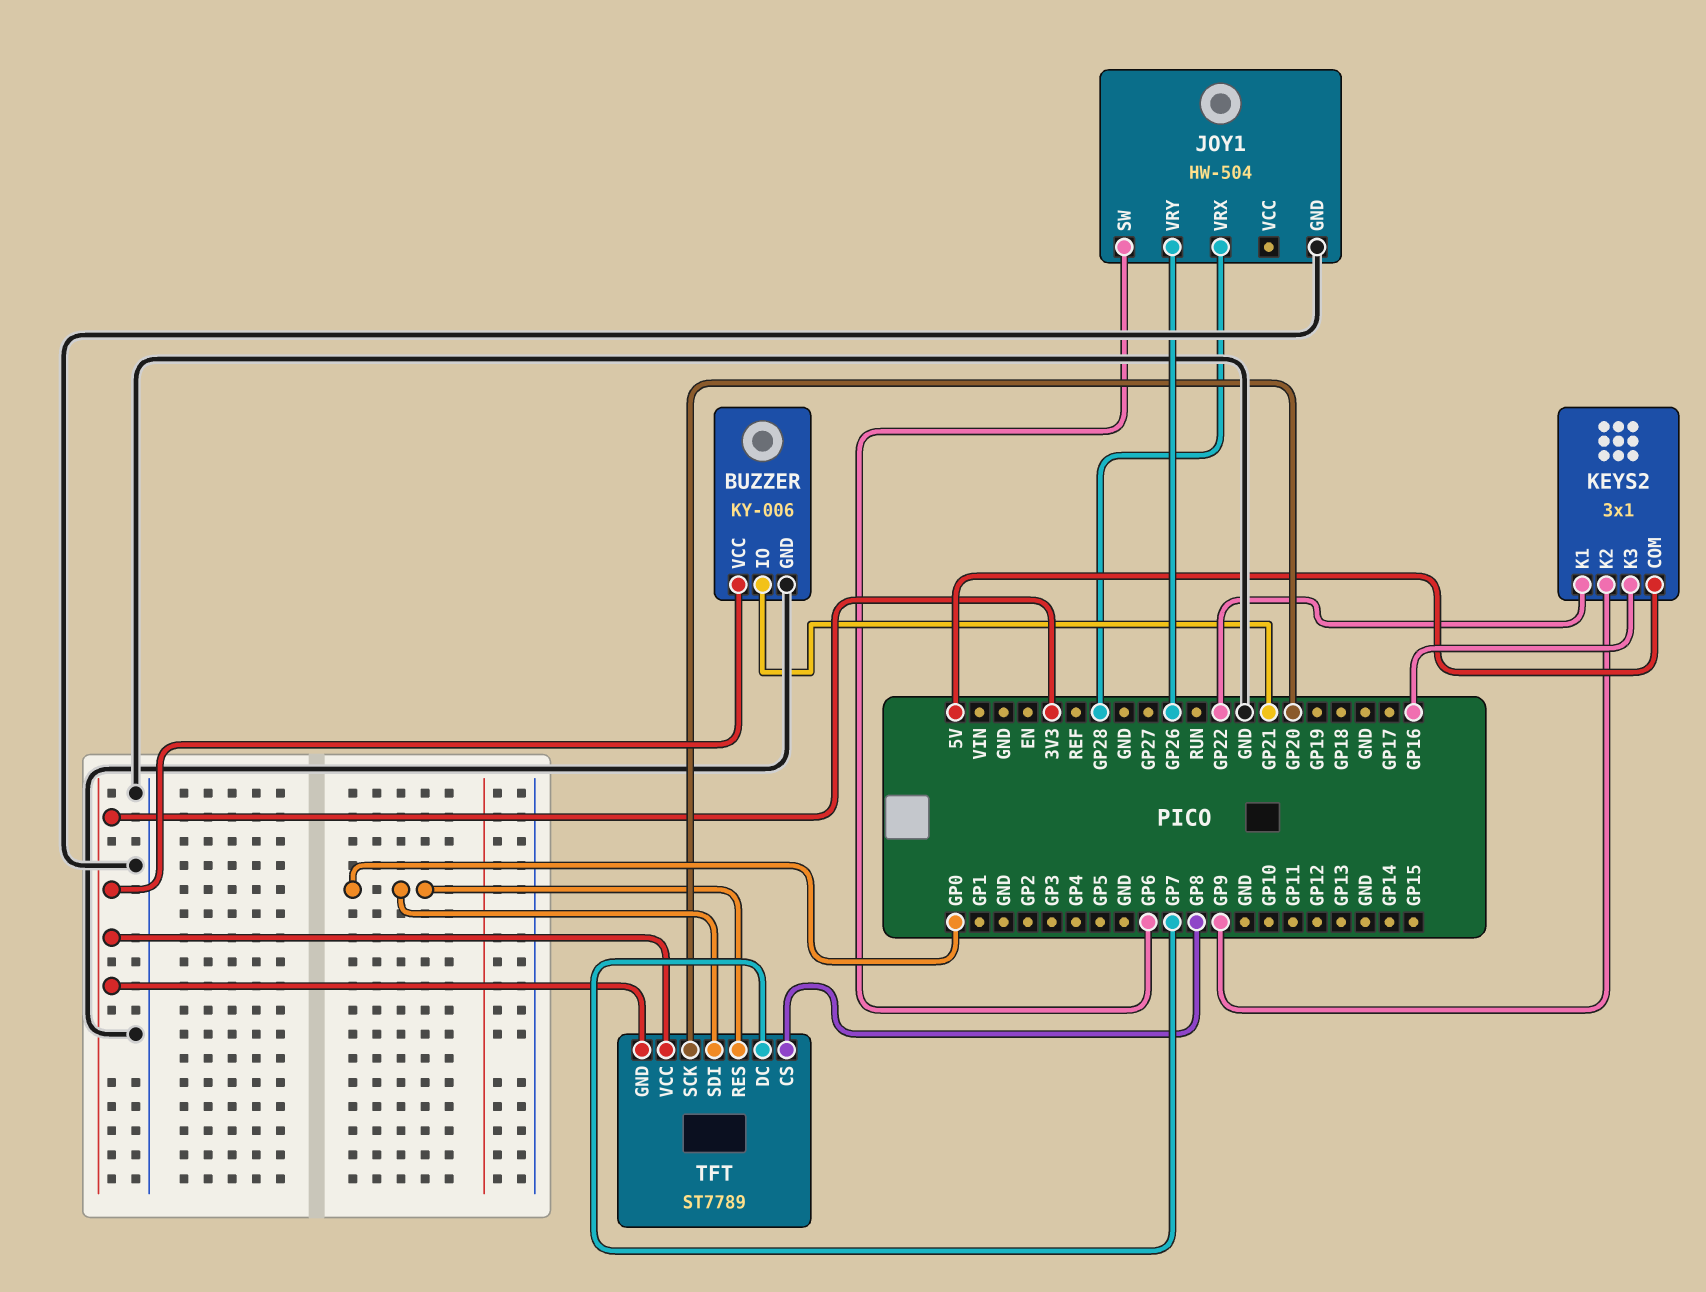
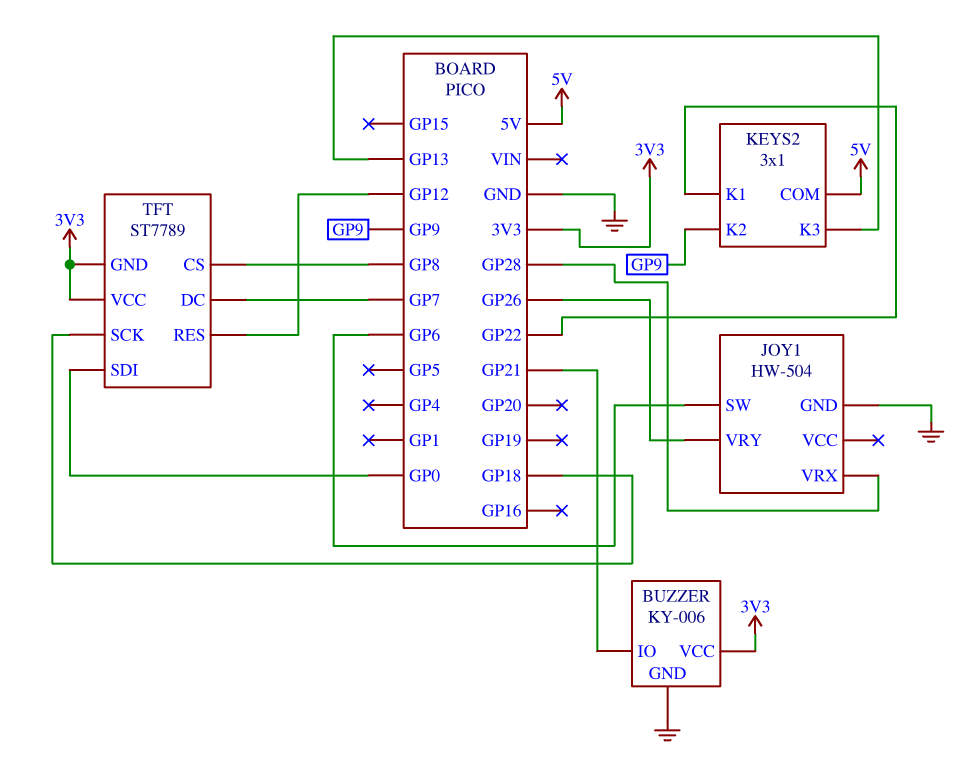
KEYS2 pin K3: GP16 -> GP13
TFT pin RES: GP0 -> GP12
TFT pin SCK: GP20 -> GP18

